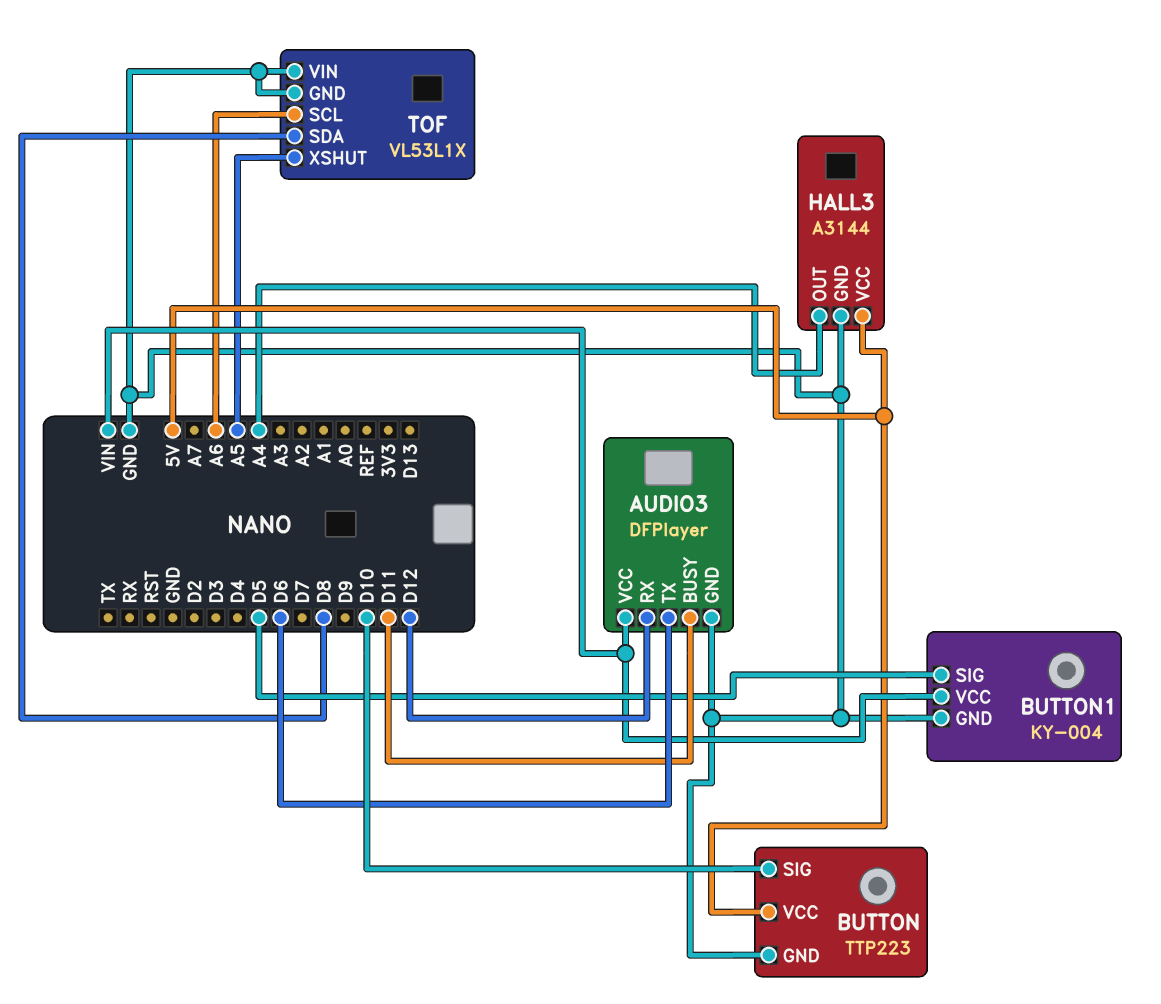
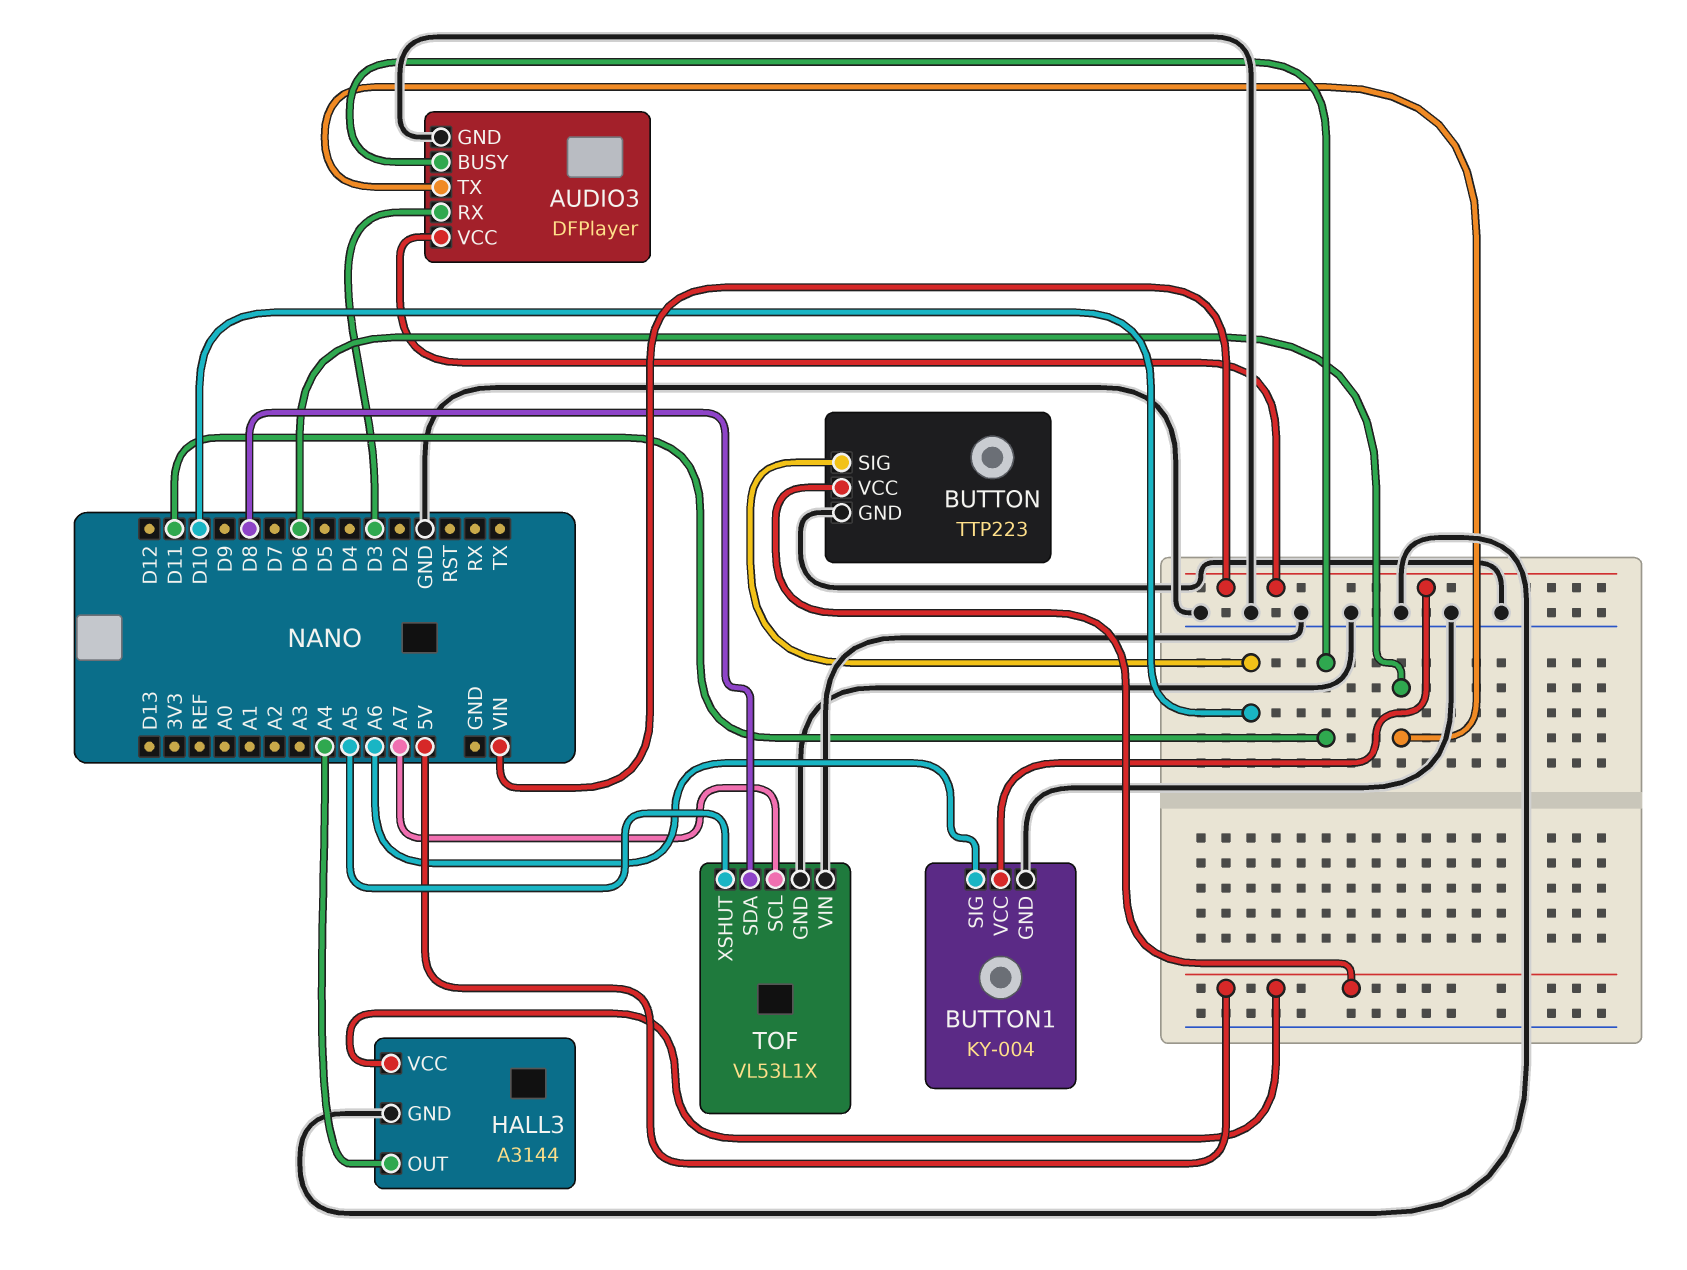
AUDIO3 pin RX: D12 -> D3
BUTTON1 pin SIG: D5 -> A6
TOF pin SCL: A6 -> A7

